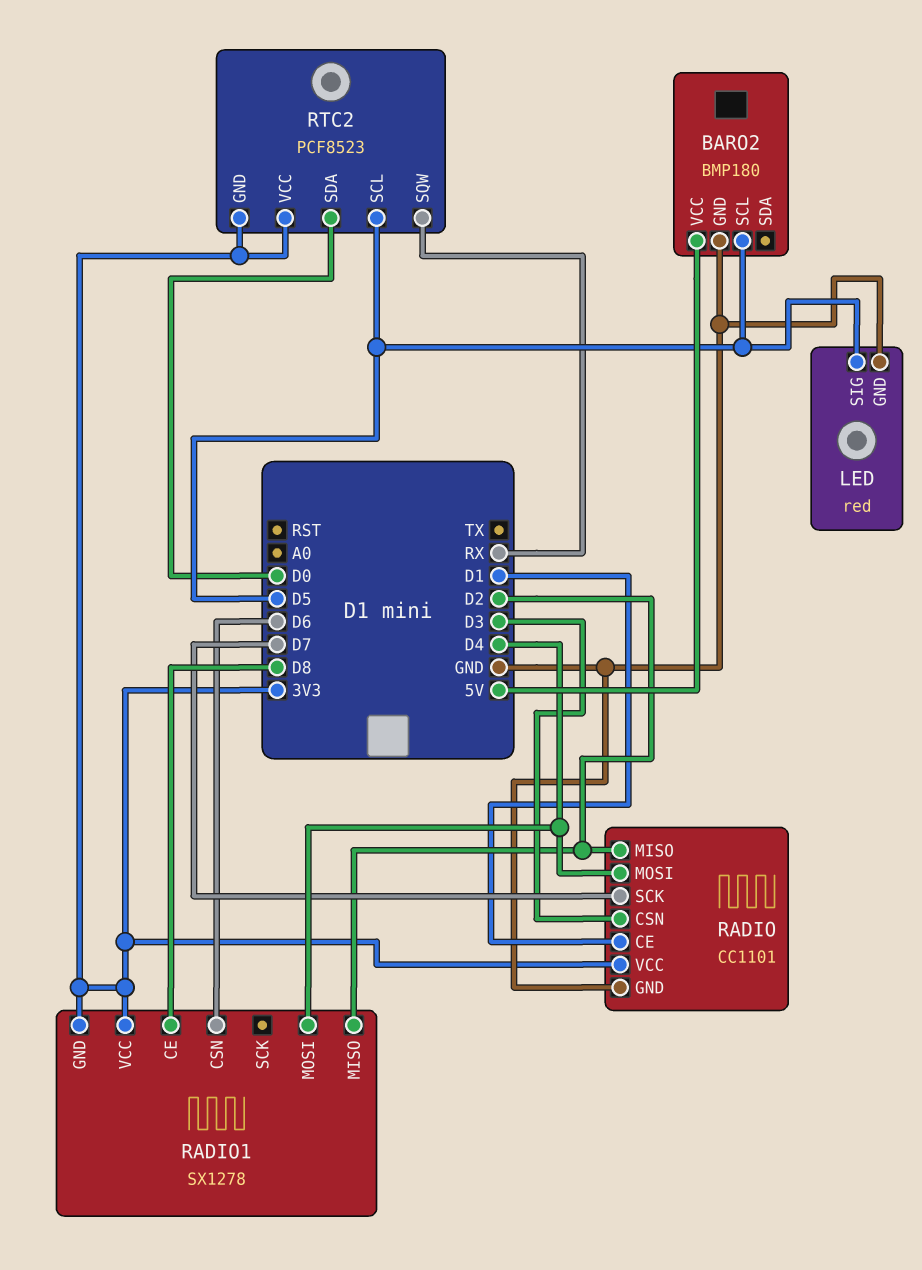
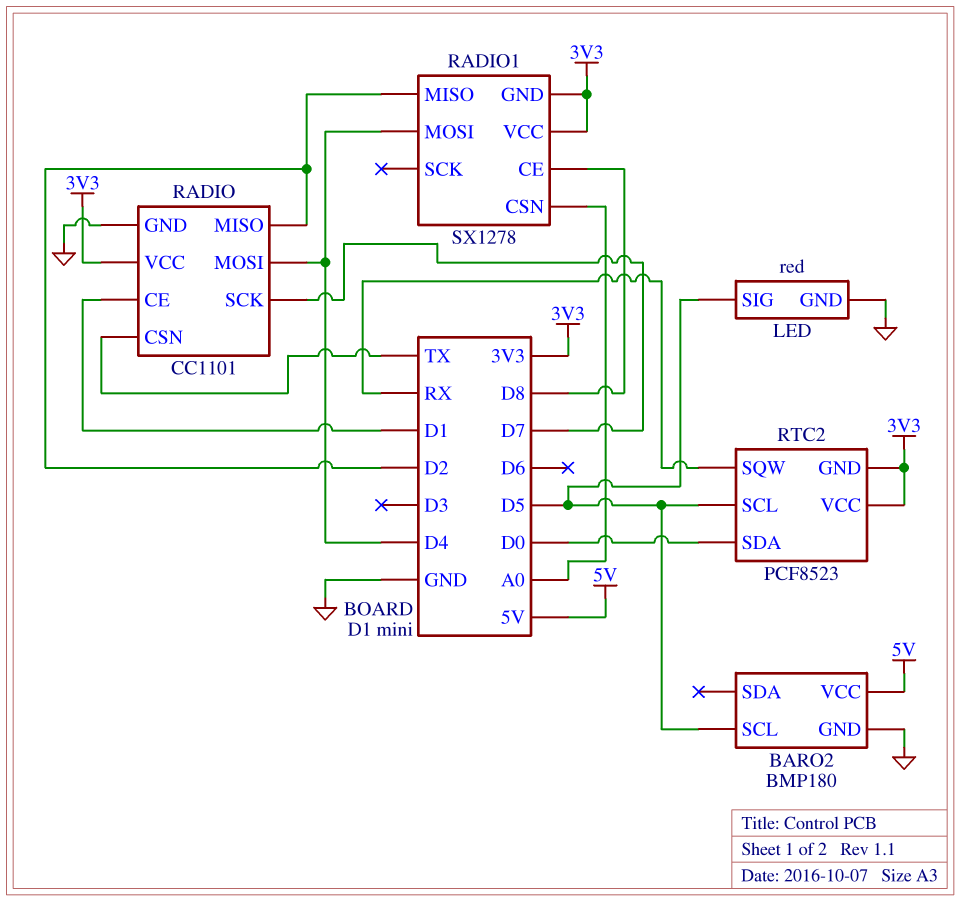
RADIO pin CSN: D3 -> TX
RADIO1 pin CSN: D6 -> A0

